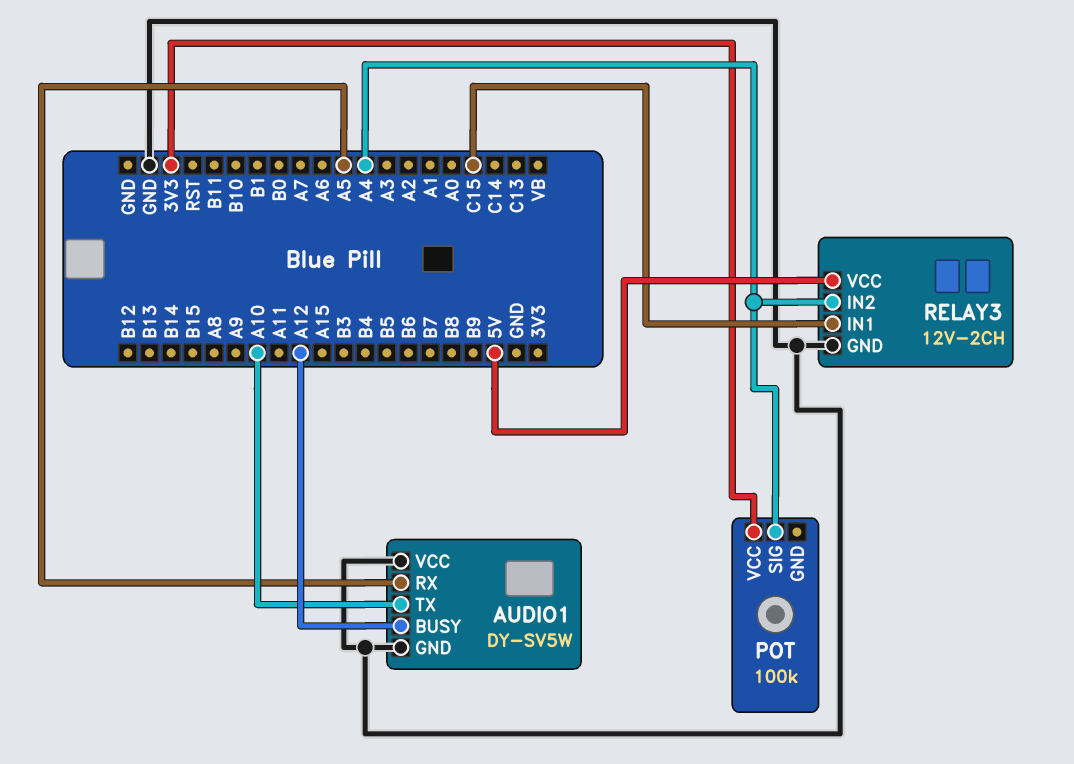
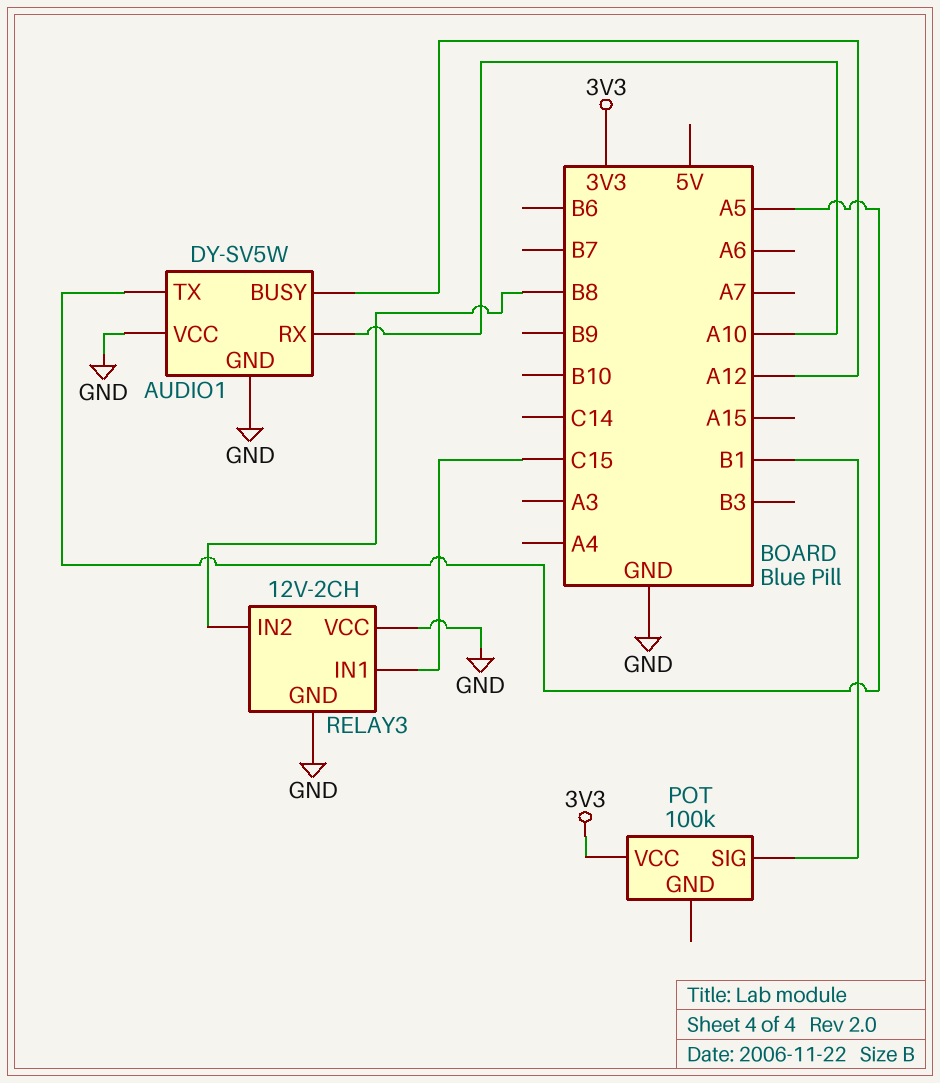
AUDIO1 pin RX: A5 -> A10
AUDIO1 pin TX: A10 -> A5
POT pin SIG: A4 -> B1
RELAY3 pin IN2: A4 -> B8
RELAY3 pin VCC: 5V -> GND

